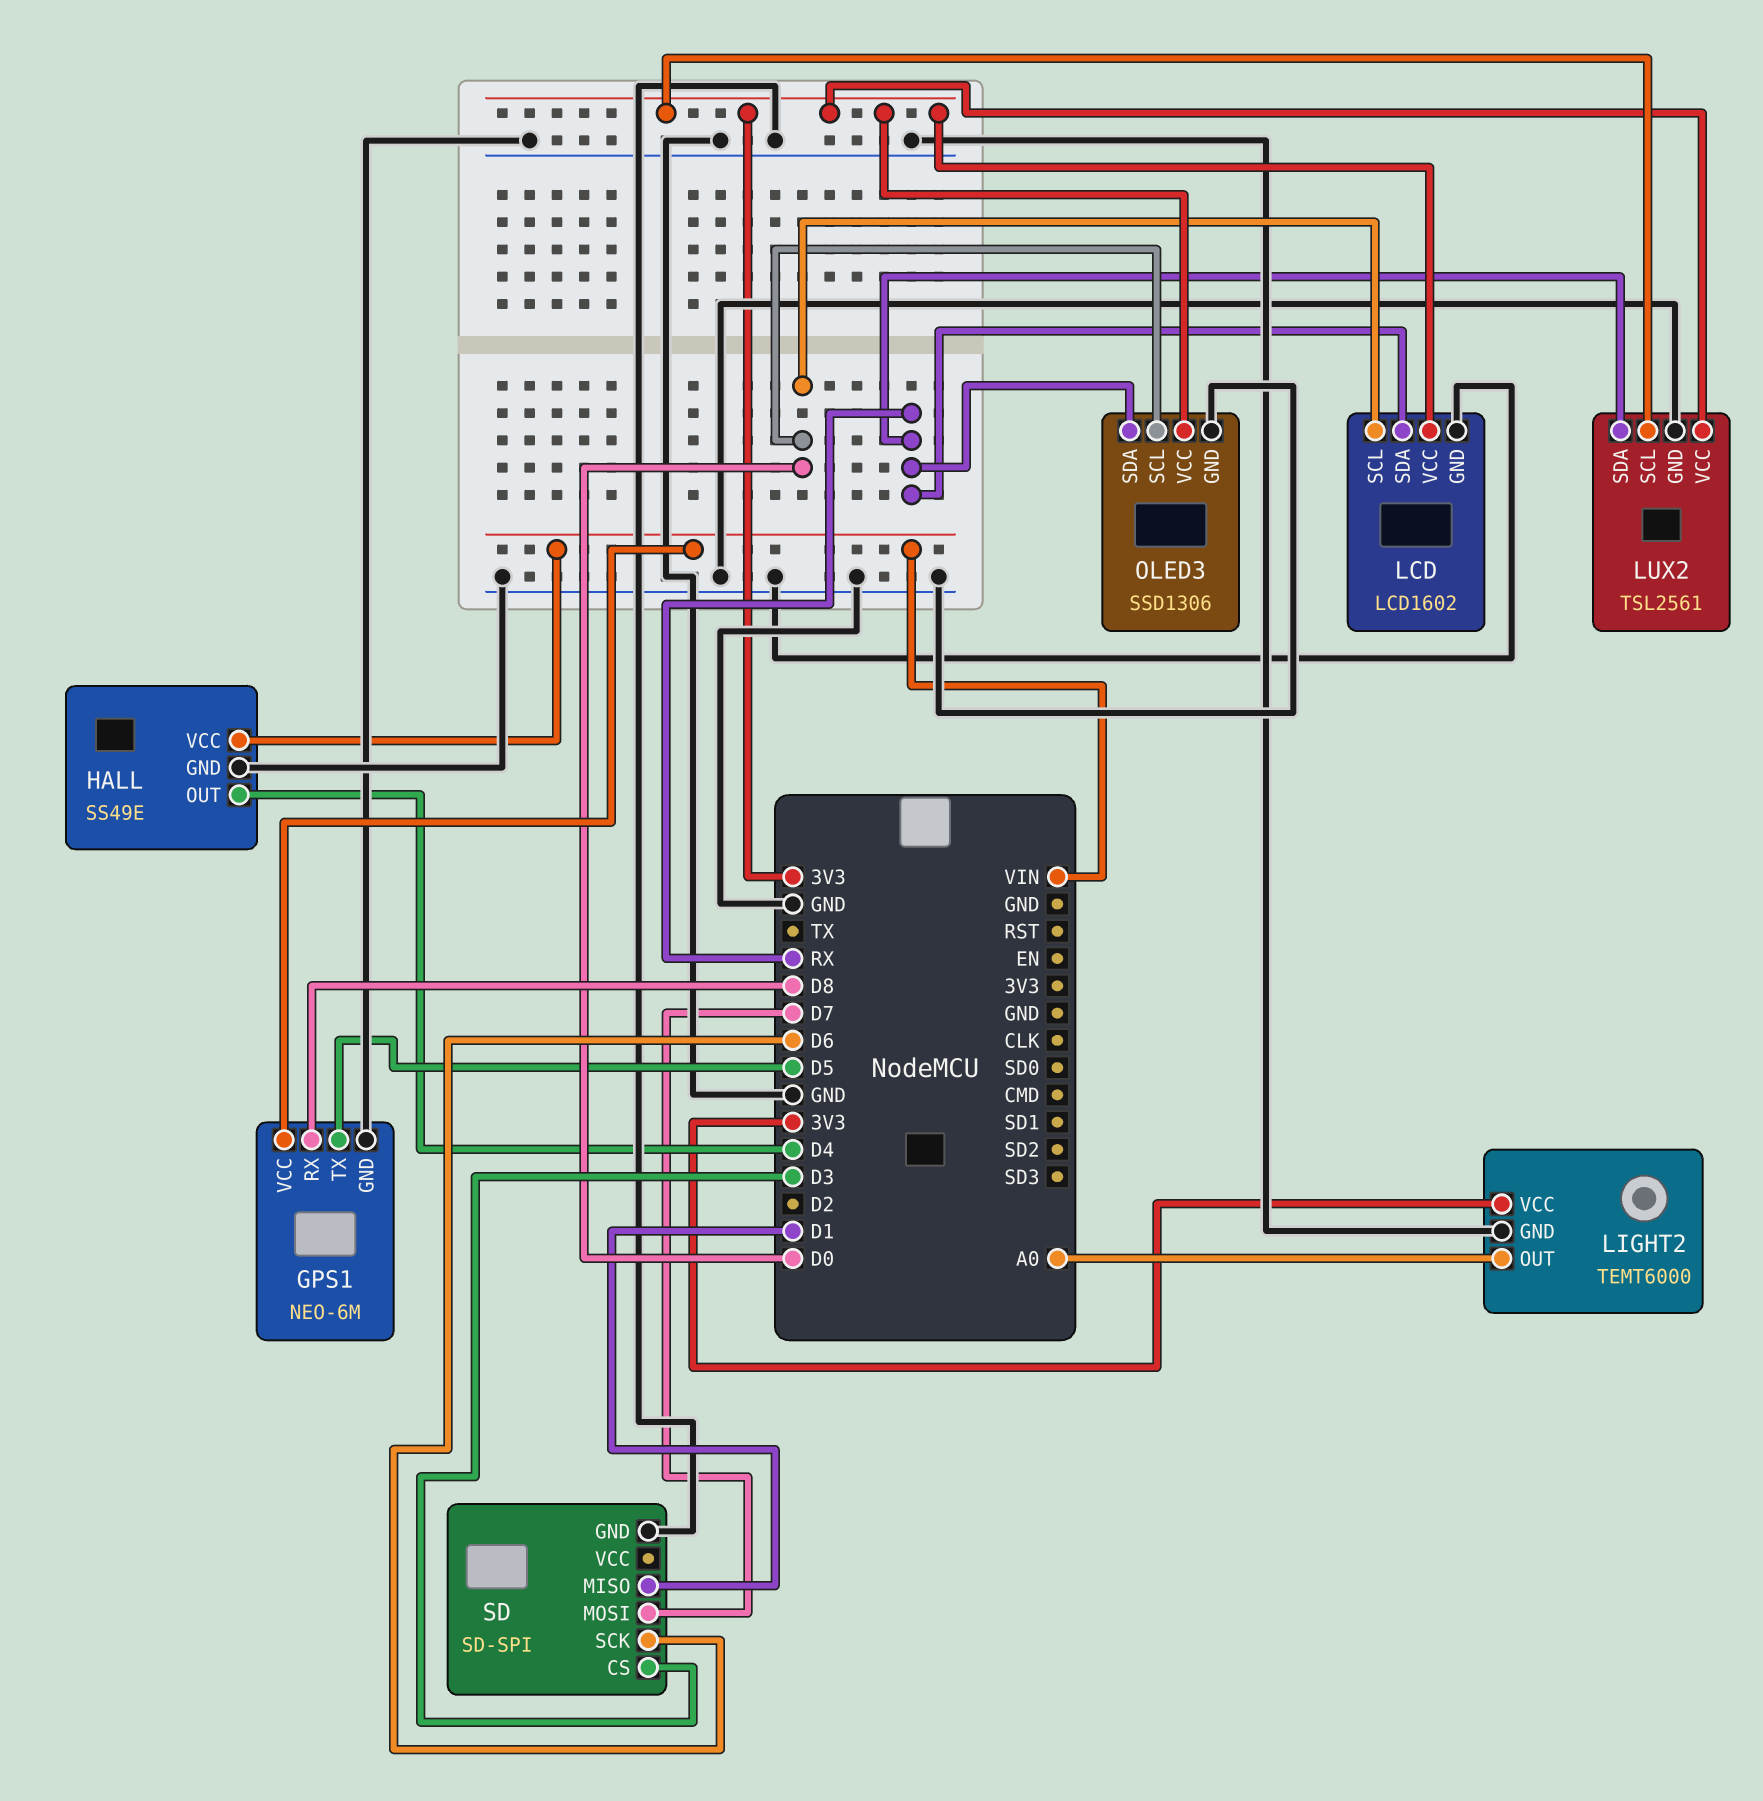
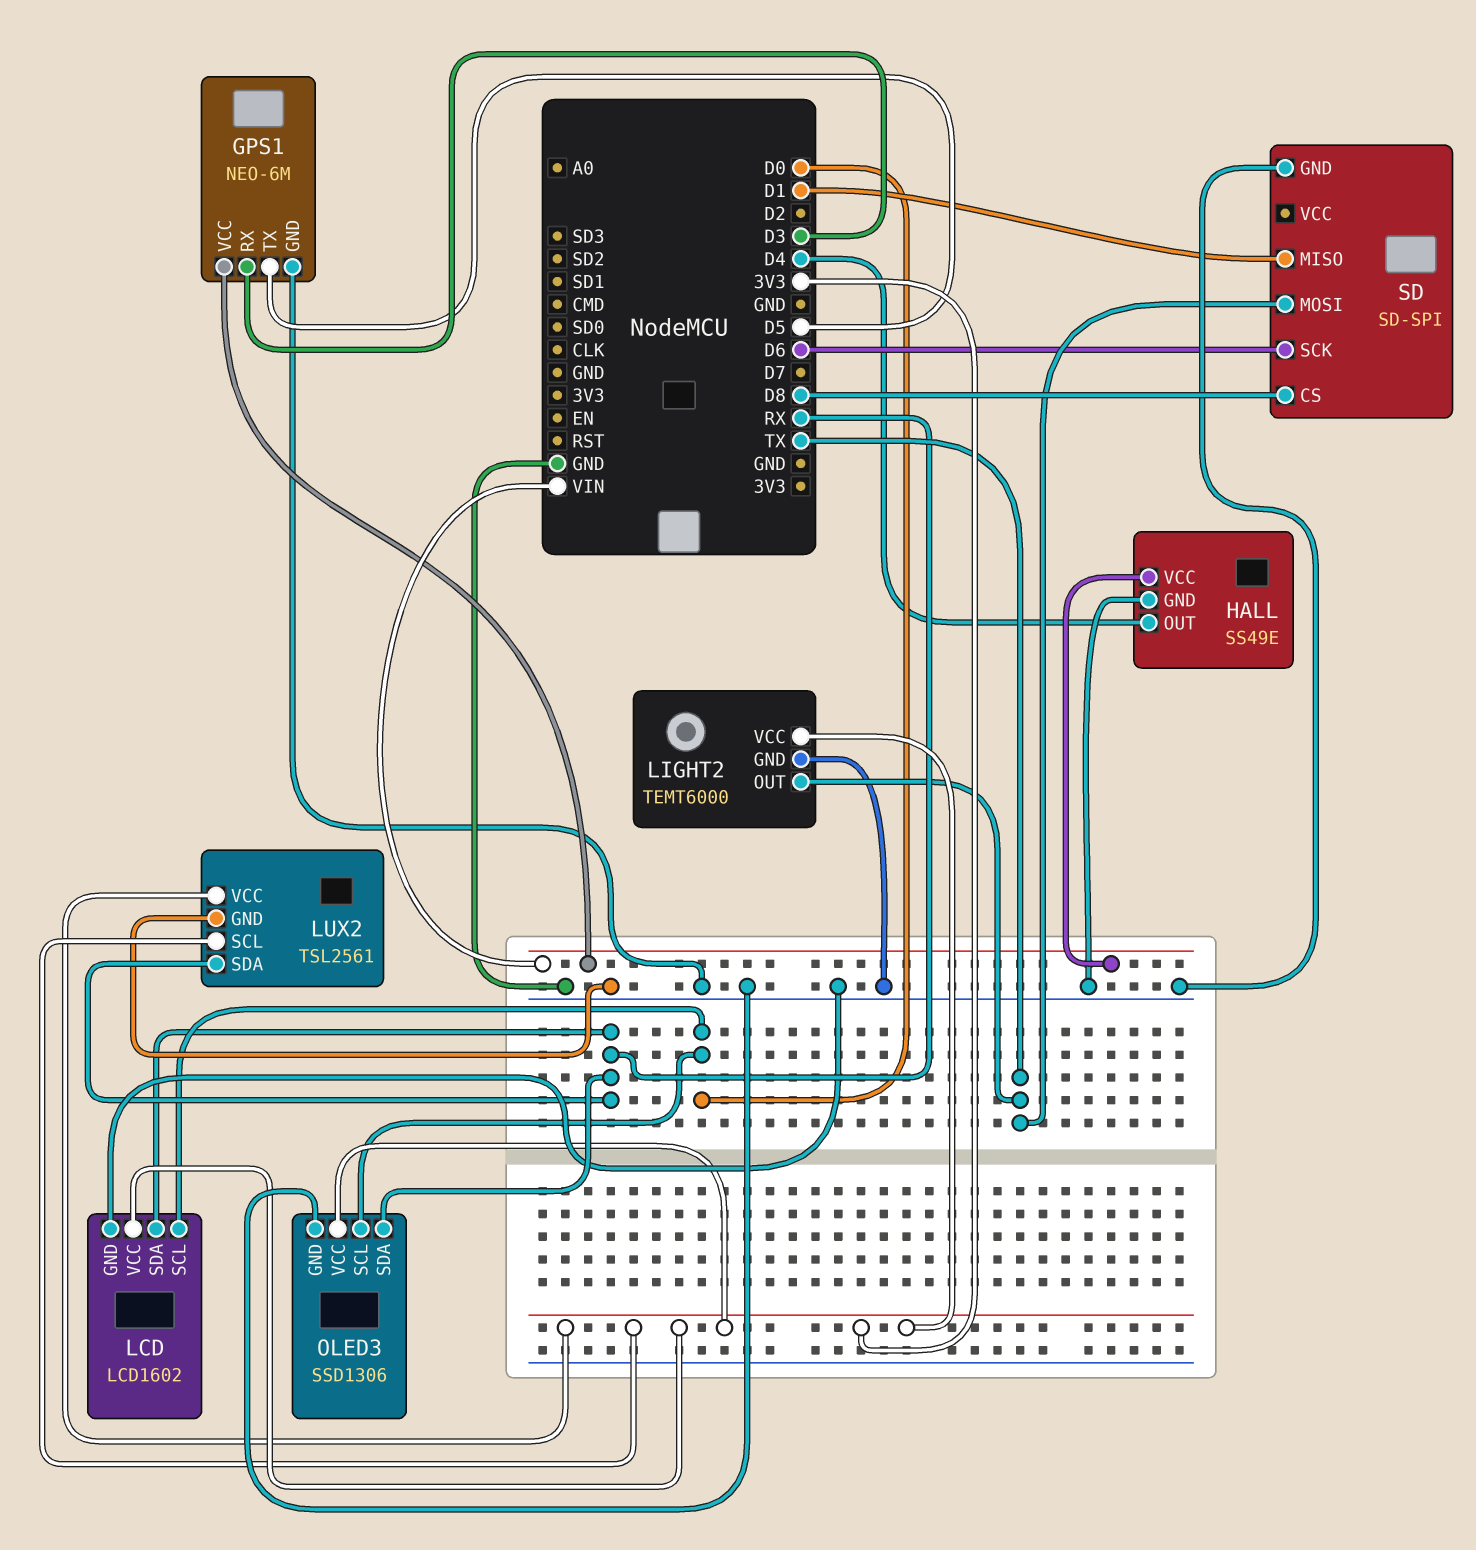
GPS1 pin RX: D8 -> D3
LIGHT2 pin OUT: A0 -> TX
SD pin CS: D3 -> D8
SD pin MOSI: D7 -> TX

